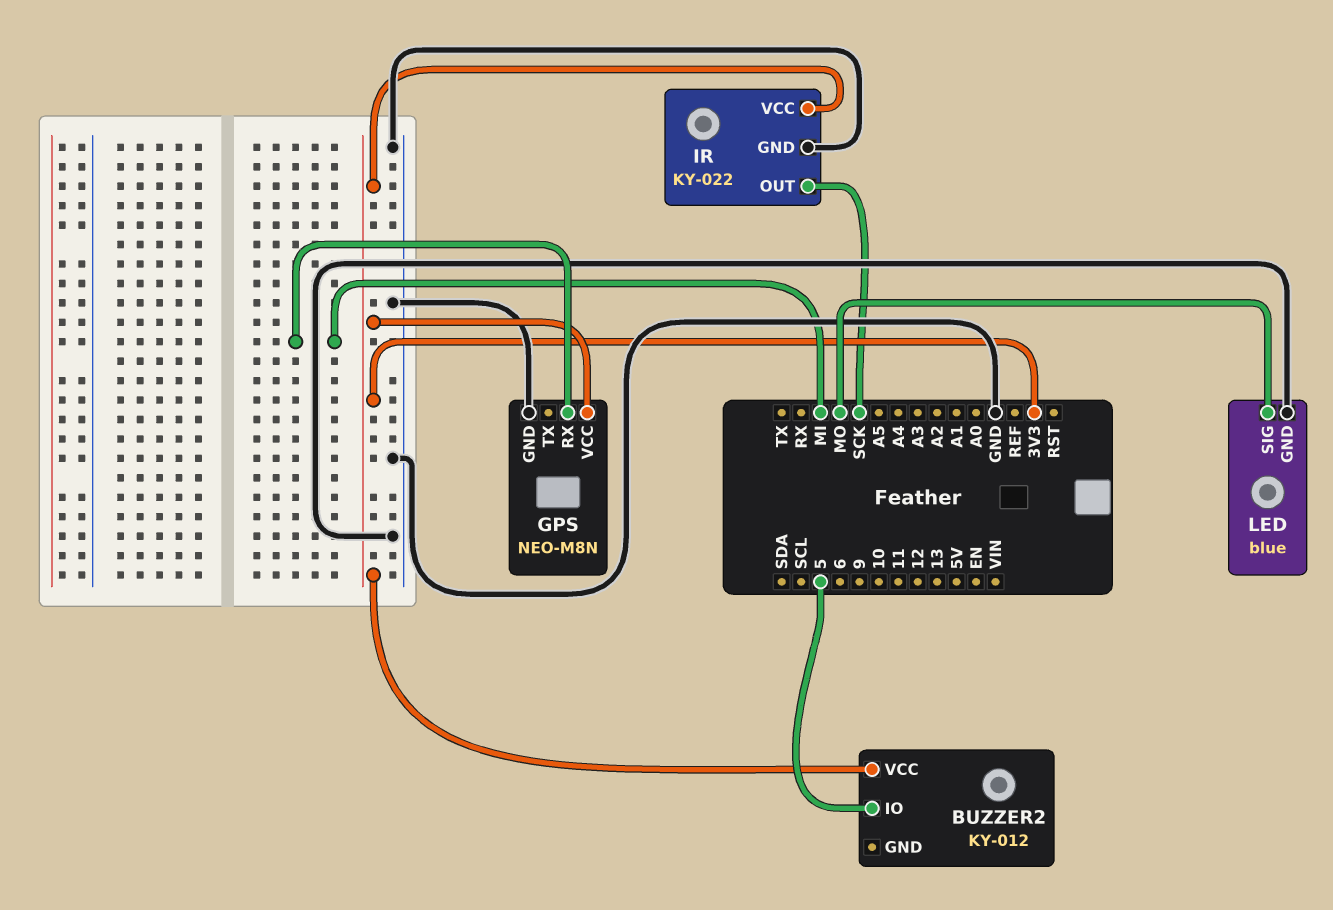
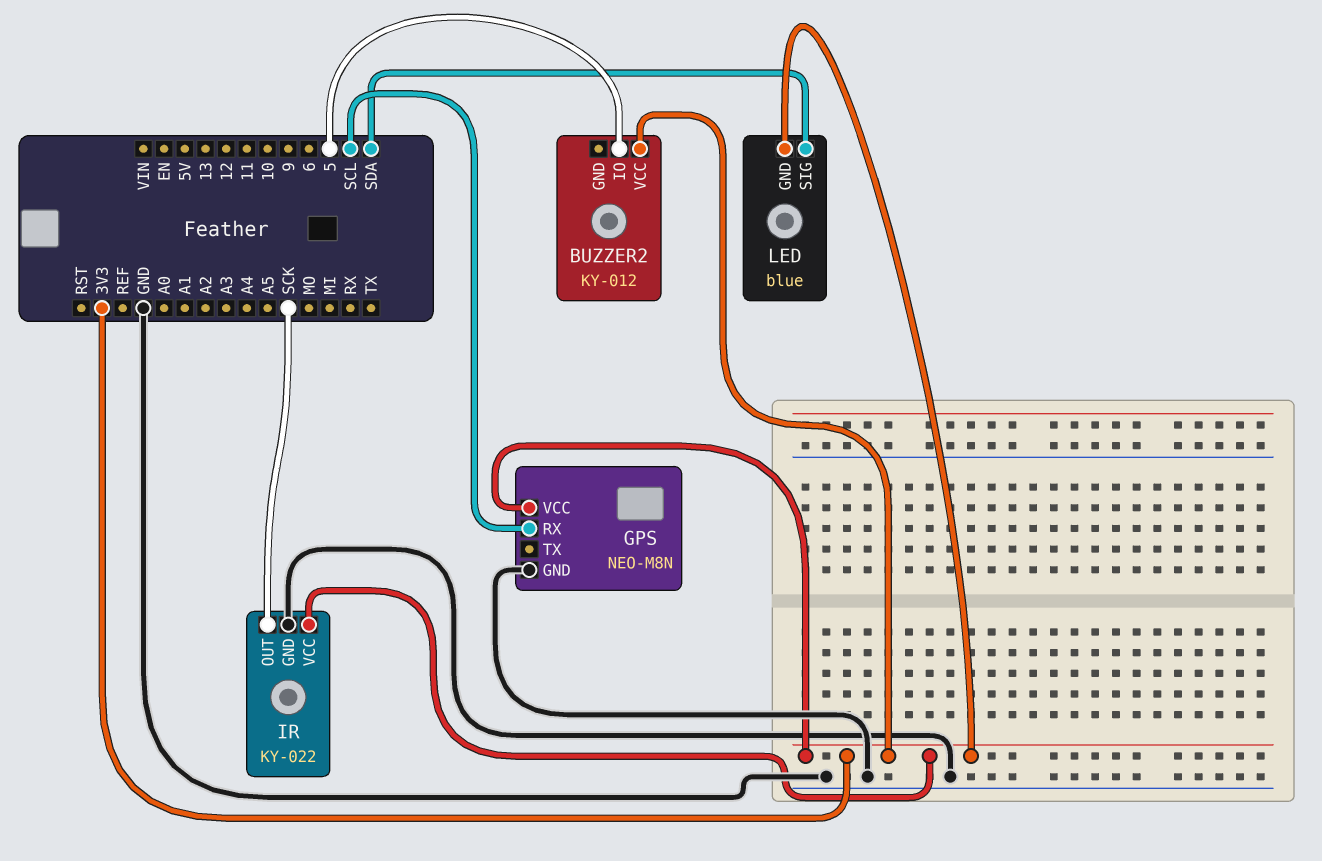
GPS pin RX: MI -> SCL
LED pin GND: GND -> 3V3
LED pin SIG: MO -> SDA

